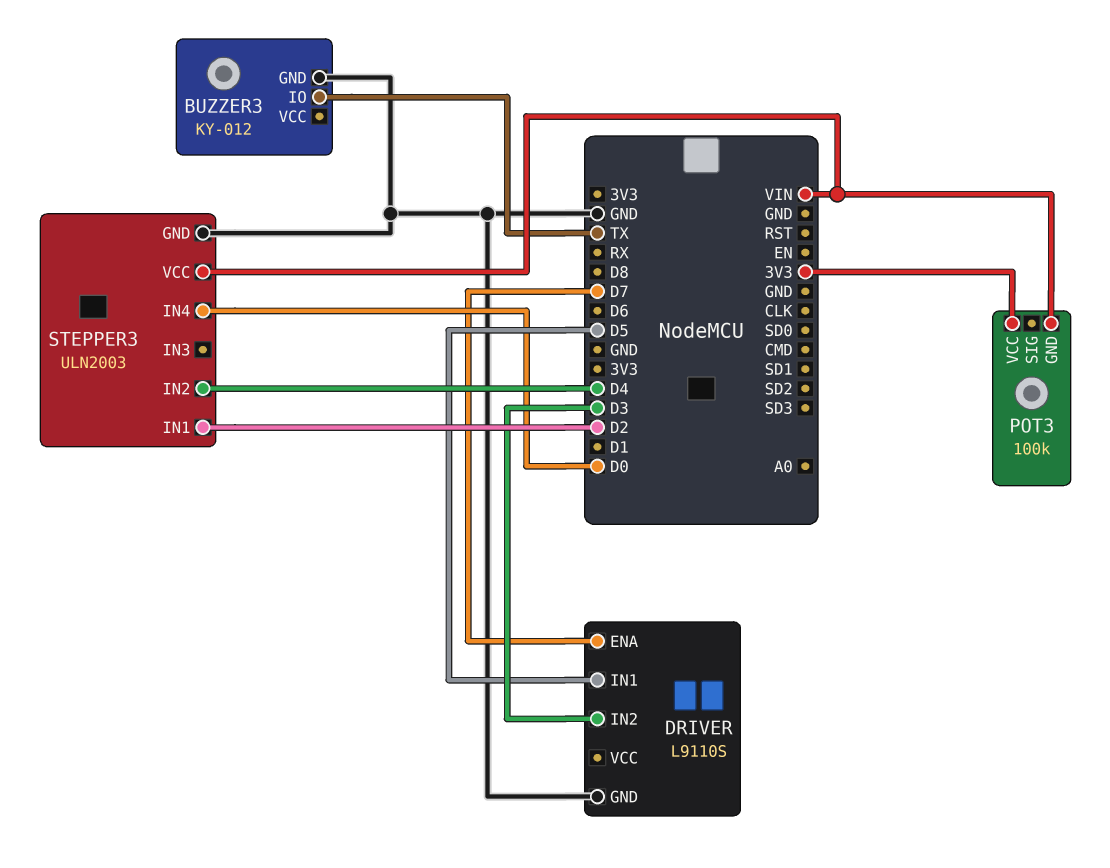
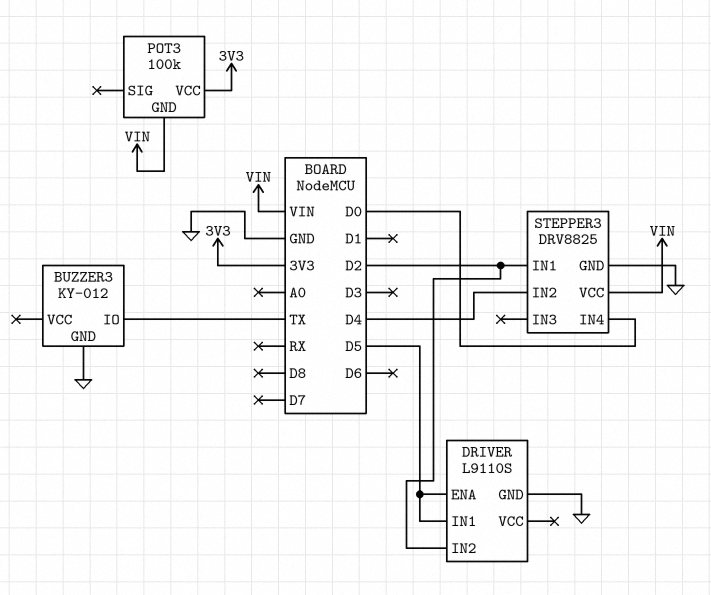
DRIVER pin ENA: D7 -> D5
DRIVER pin IN2: D3 -> D2
STEPPER3: ULN2003 -> DRV8825

